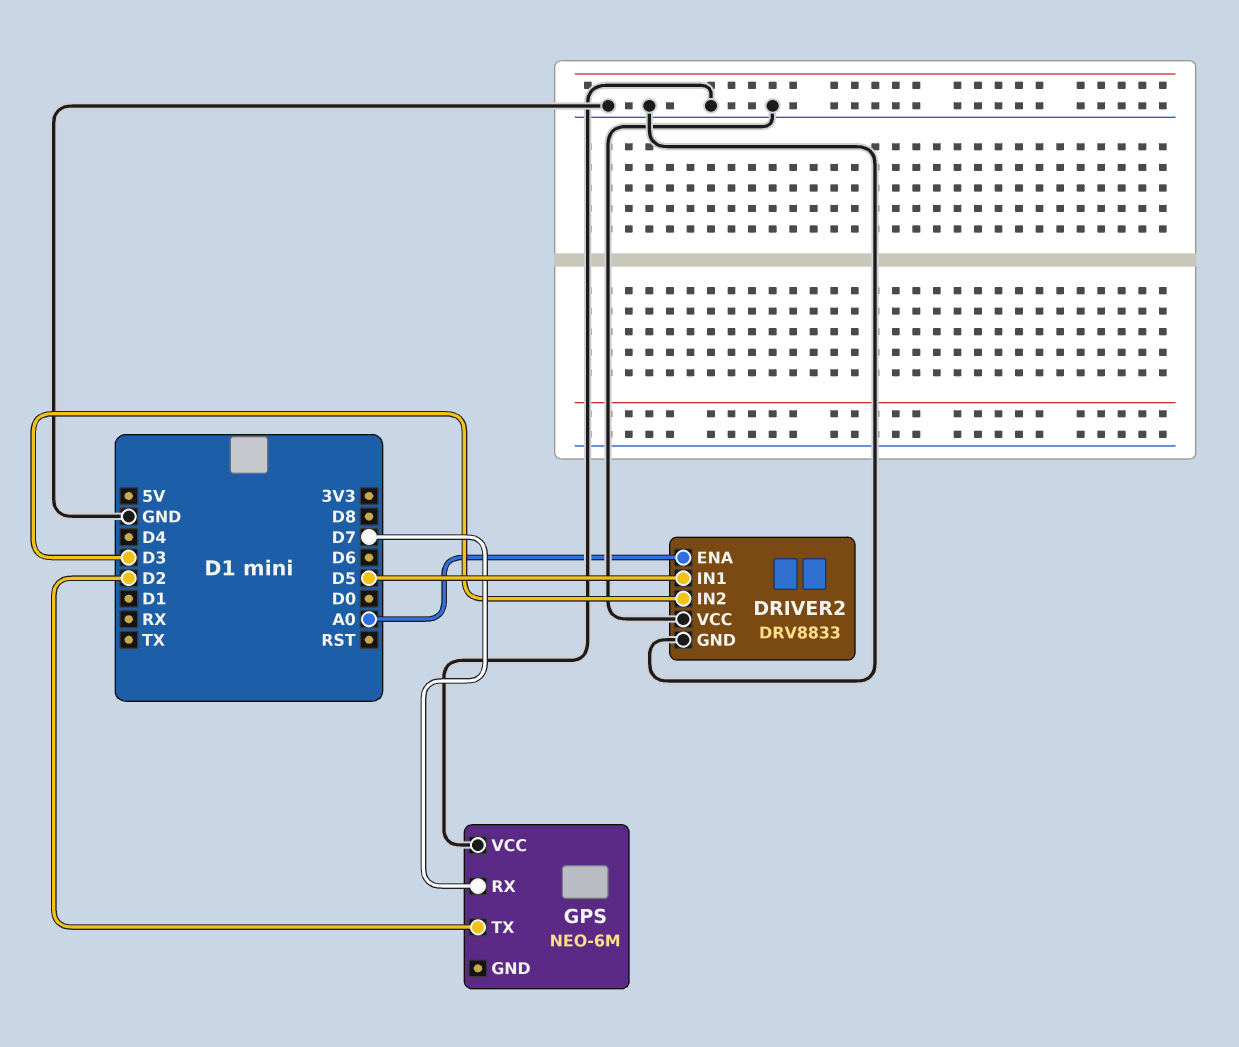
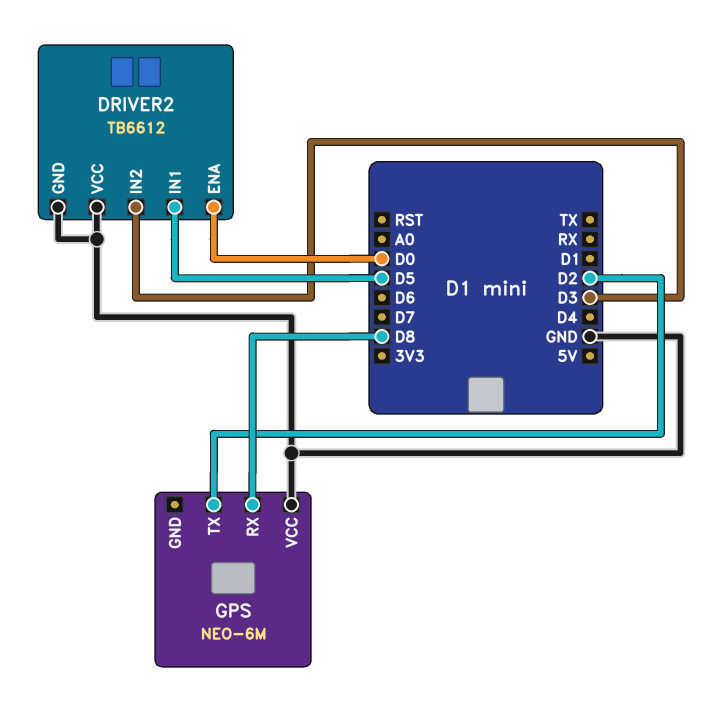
DRIVER2: DRV8833 -> TB6612
DRIVER2 pin ENA: A0 -> D0
GPS pin RX: D7 -> D8

